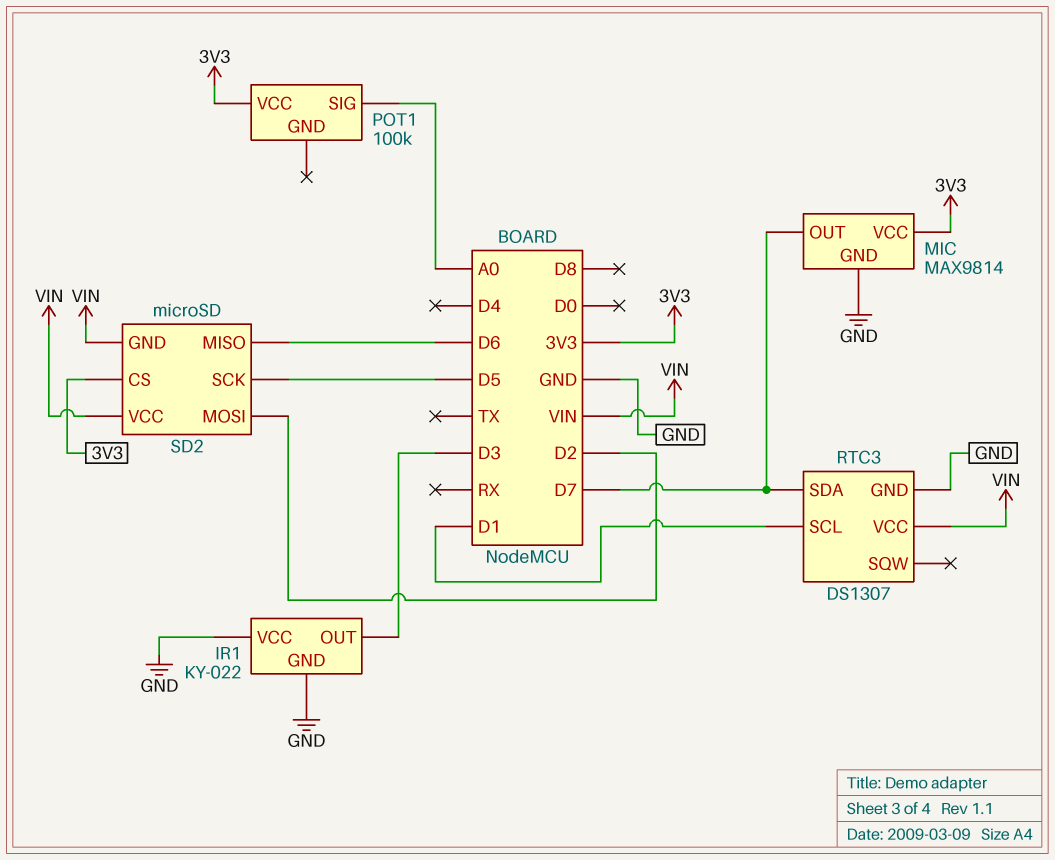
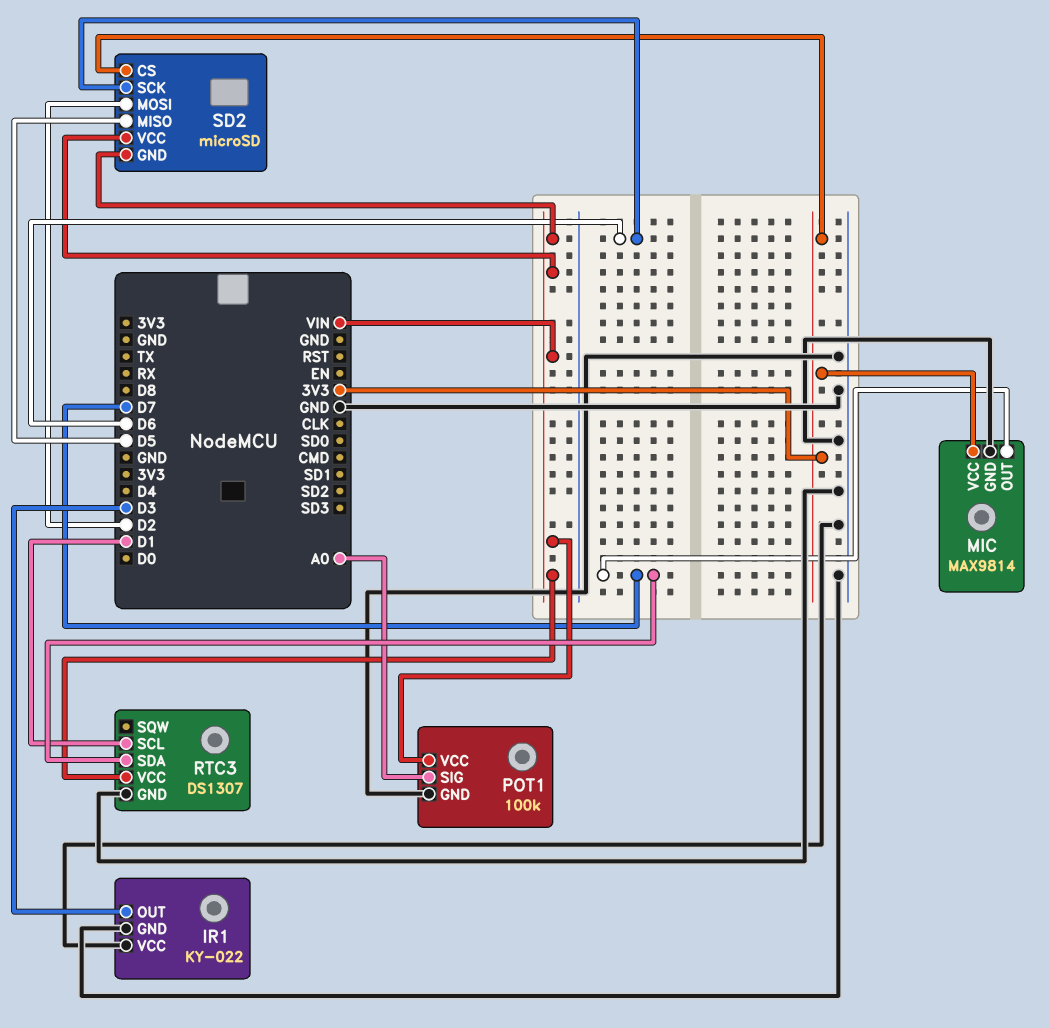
POT1 pin GND: none -> GND
POT1 pin VCC: 3V3 -> VIN
SD2 pin MISO: D6 -> D5
SD2 pin SCK: D5 -> D6

